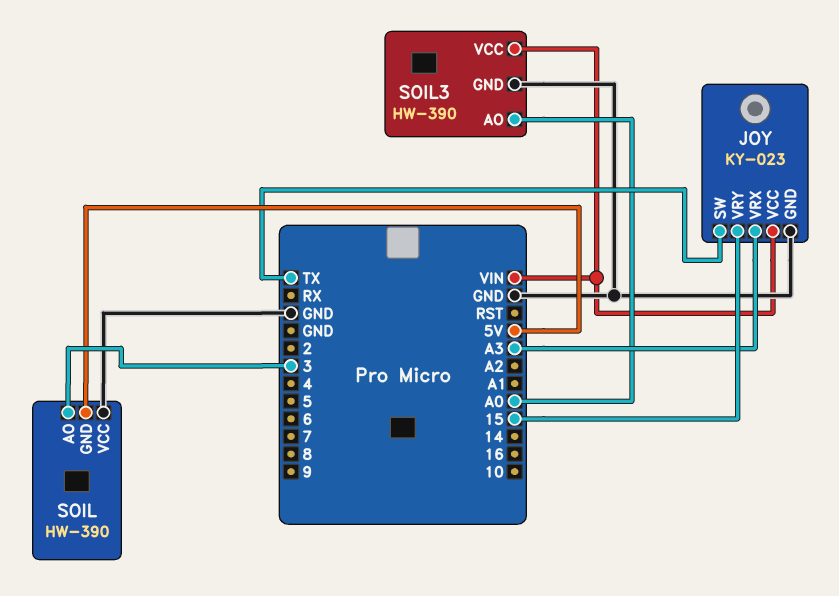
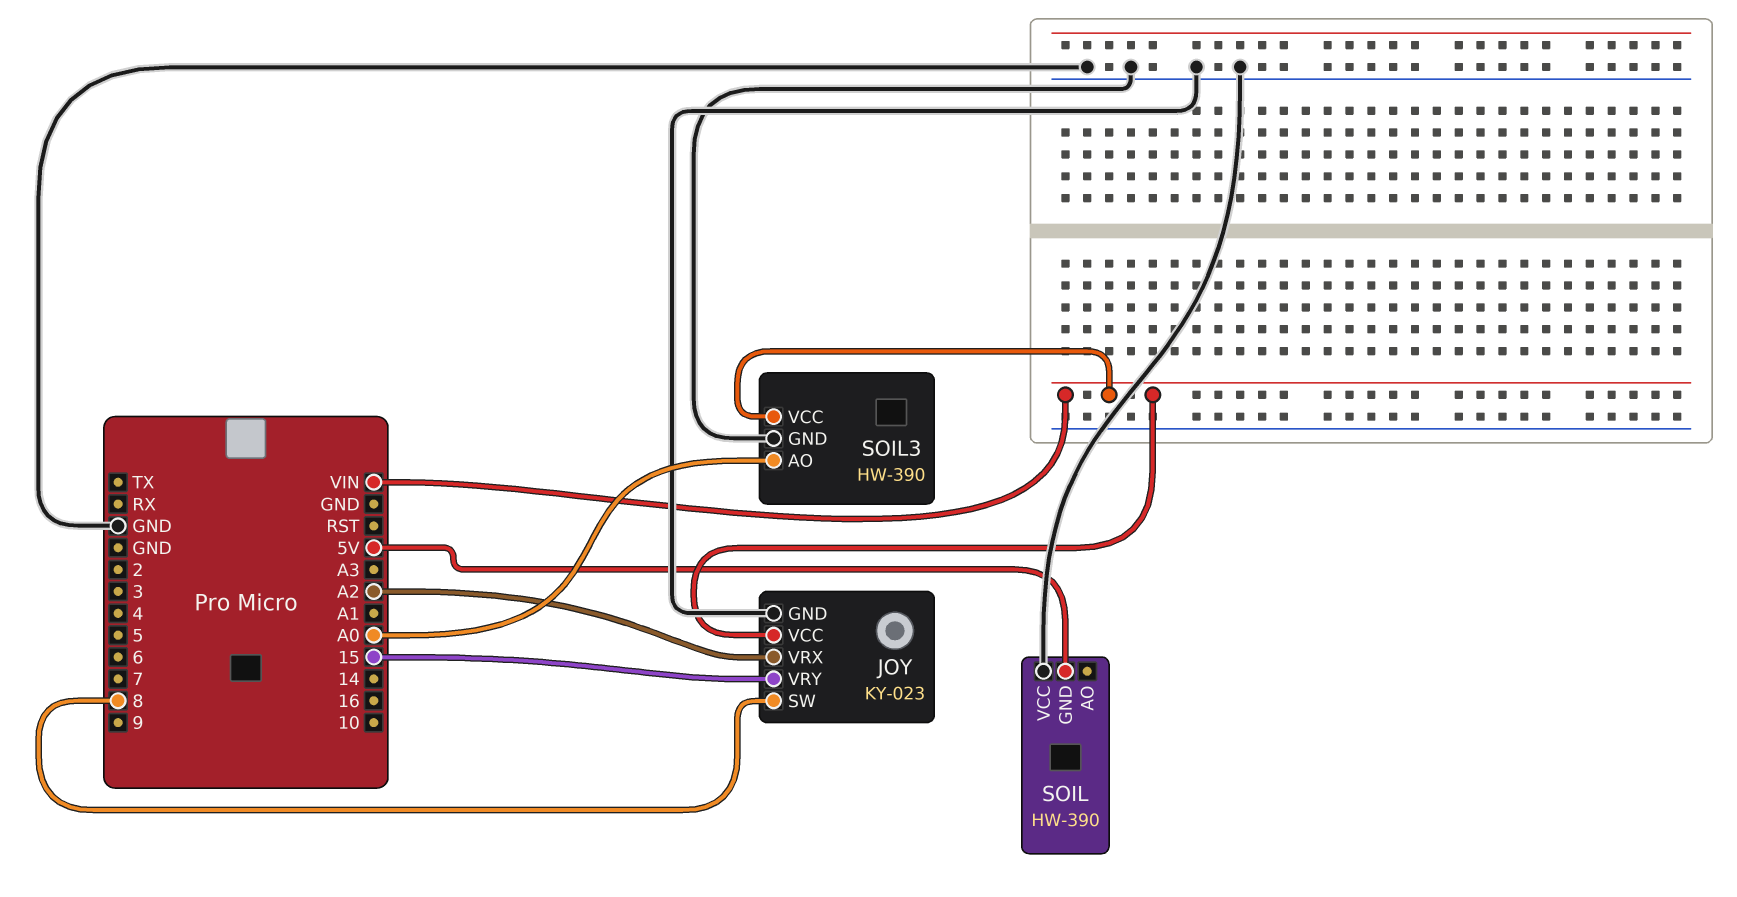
JOY pin SW: TX -> 8
JOY pin VRX: A3 -> A2
SOIL pin AO: 3 -> none

